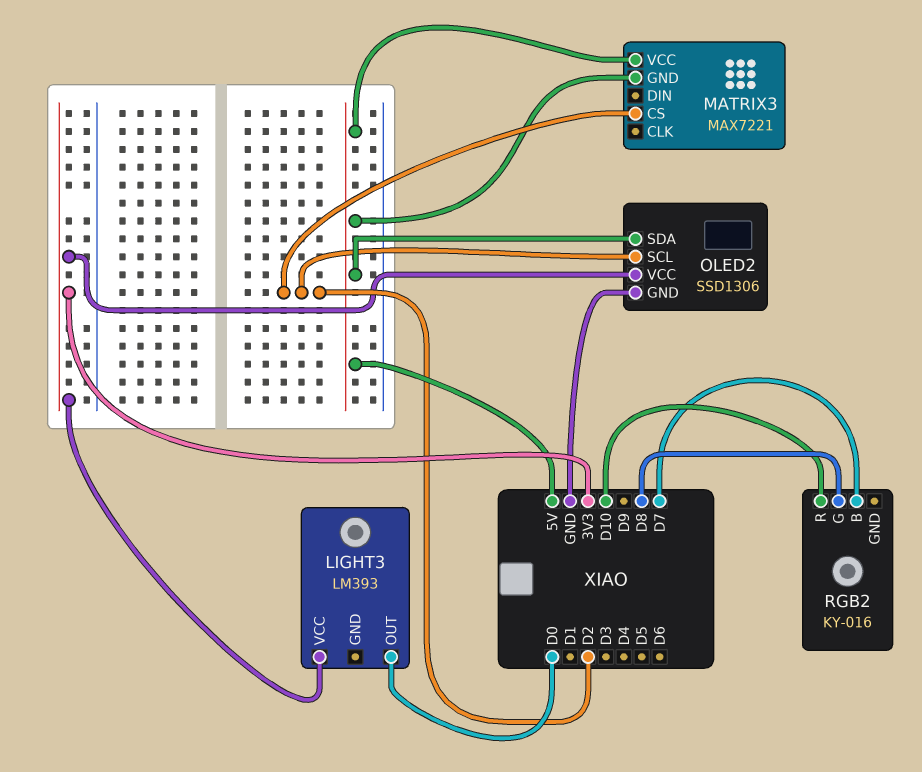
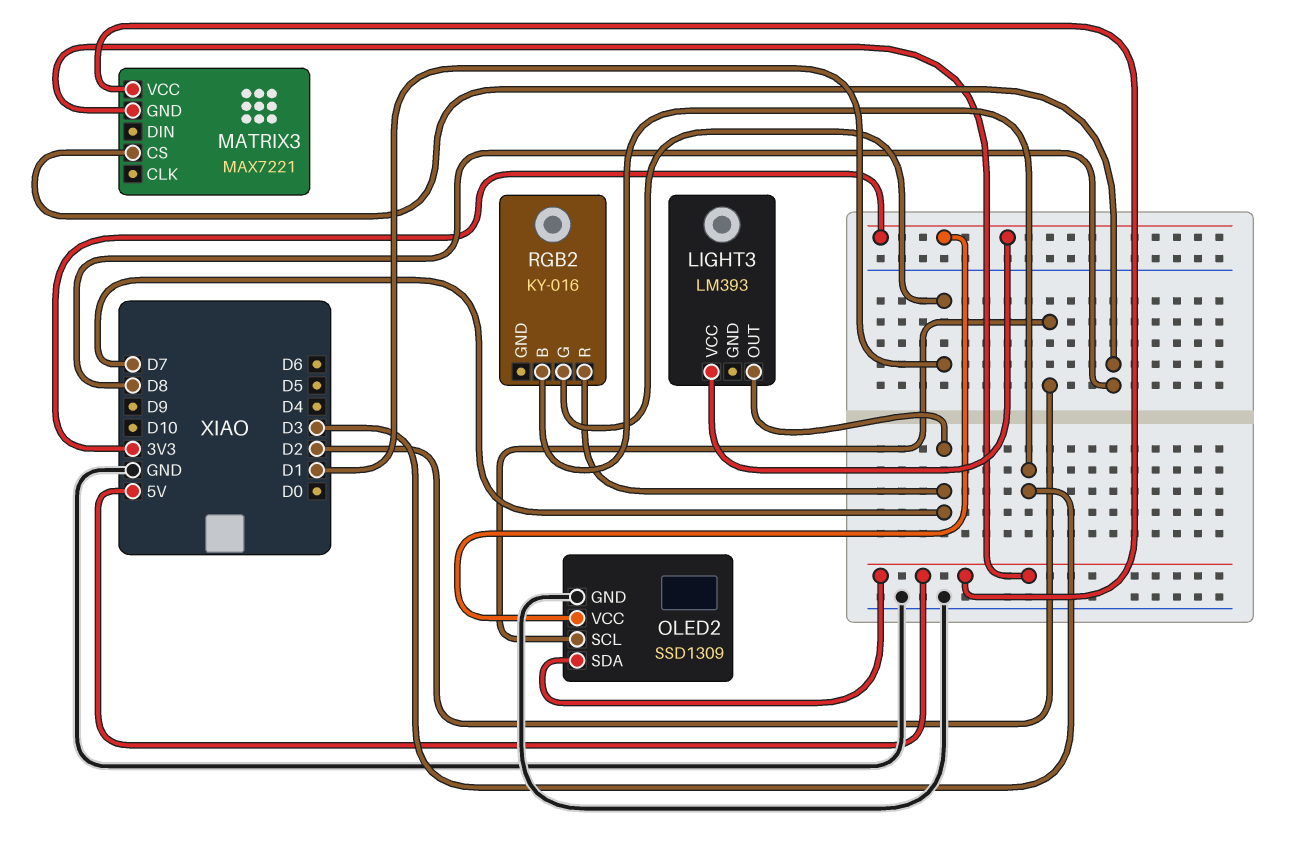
LIGHT3 pin OUT: D0 -> D7
MATRIX3 pin CS: D2 -> D8
OLED2: SSD1306 -> SSD1309
RGB2 pin B: D7 -> D3
RGB2 pin G: D8 -> D1
RGB2 pin R: D10 -> D7

